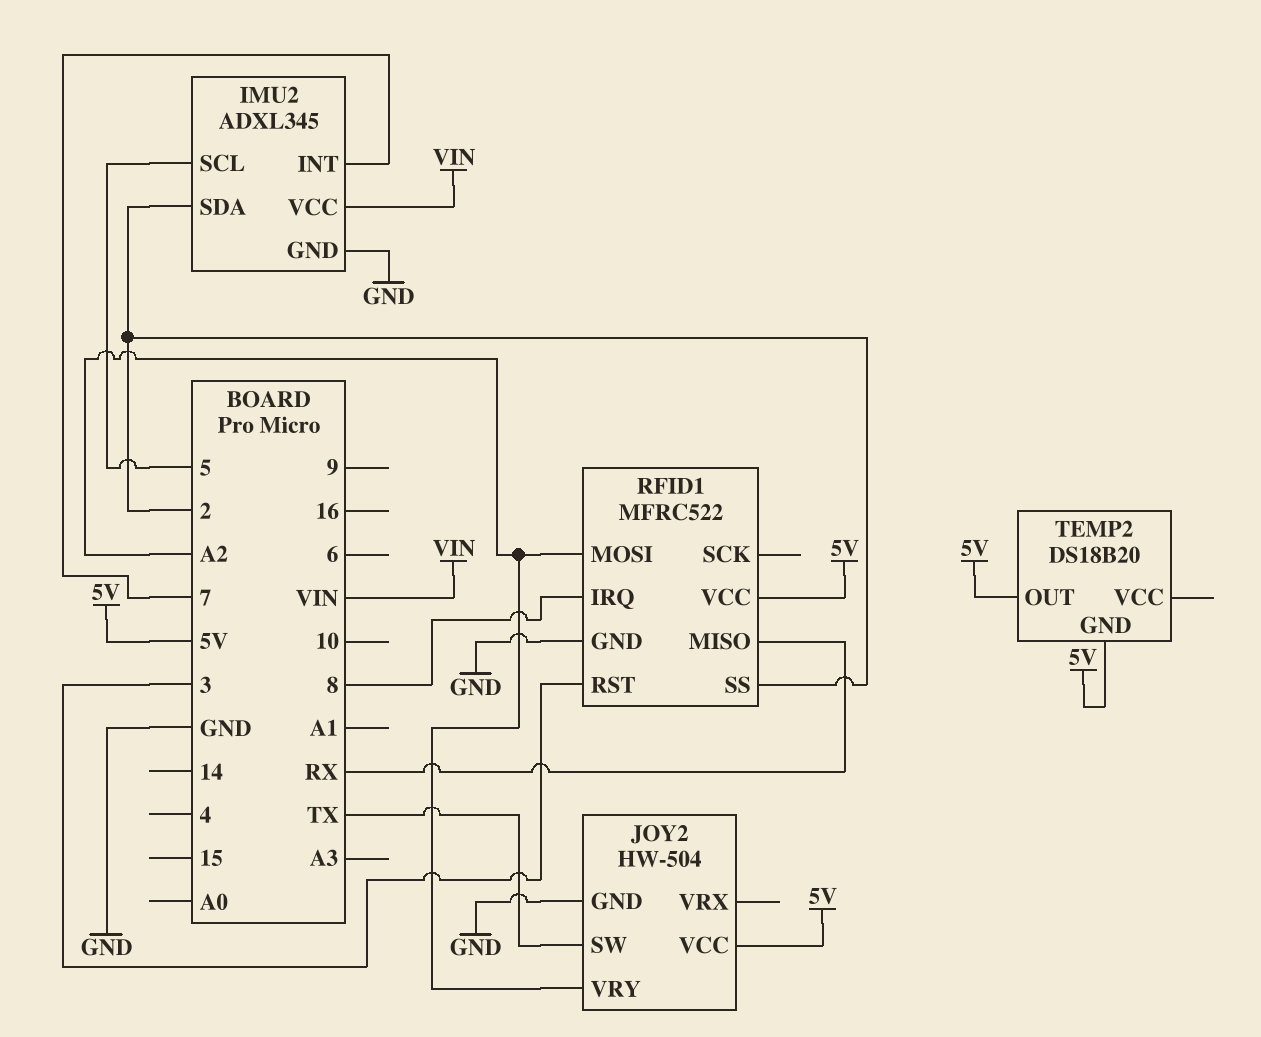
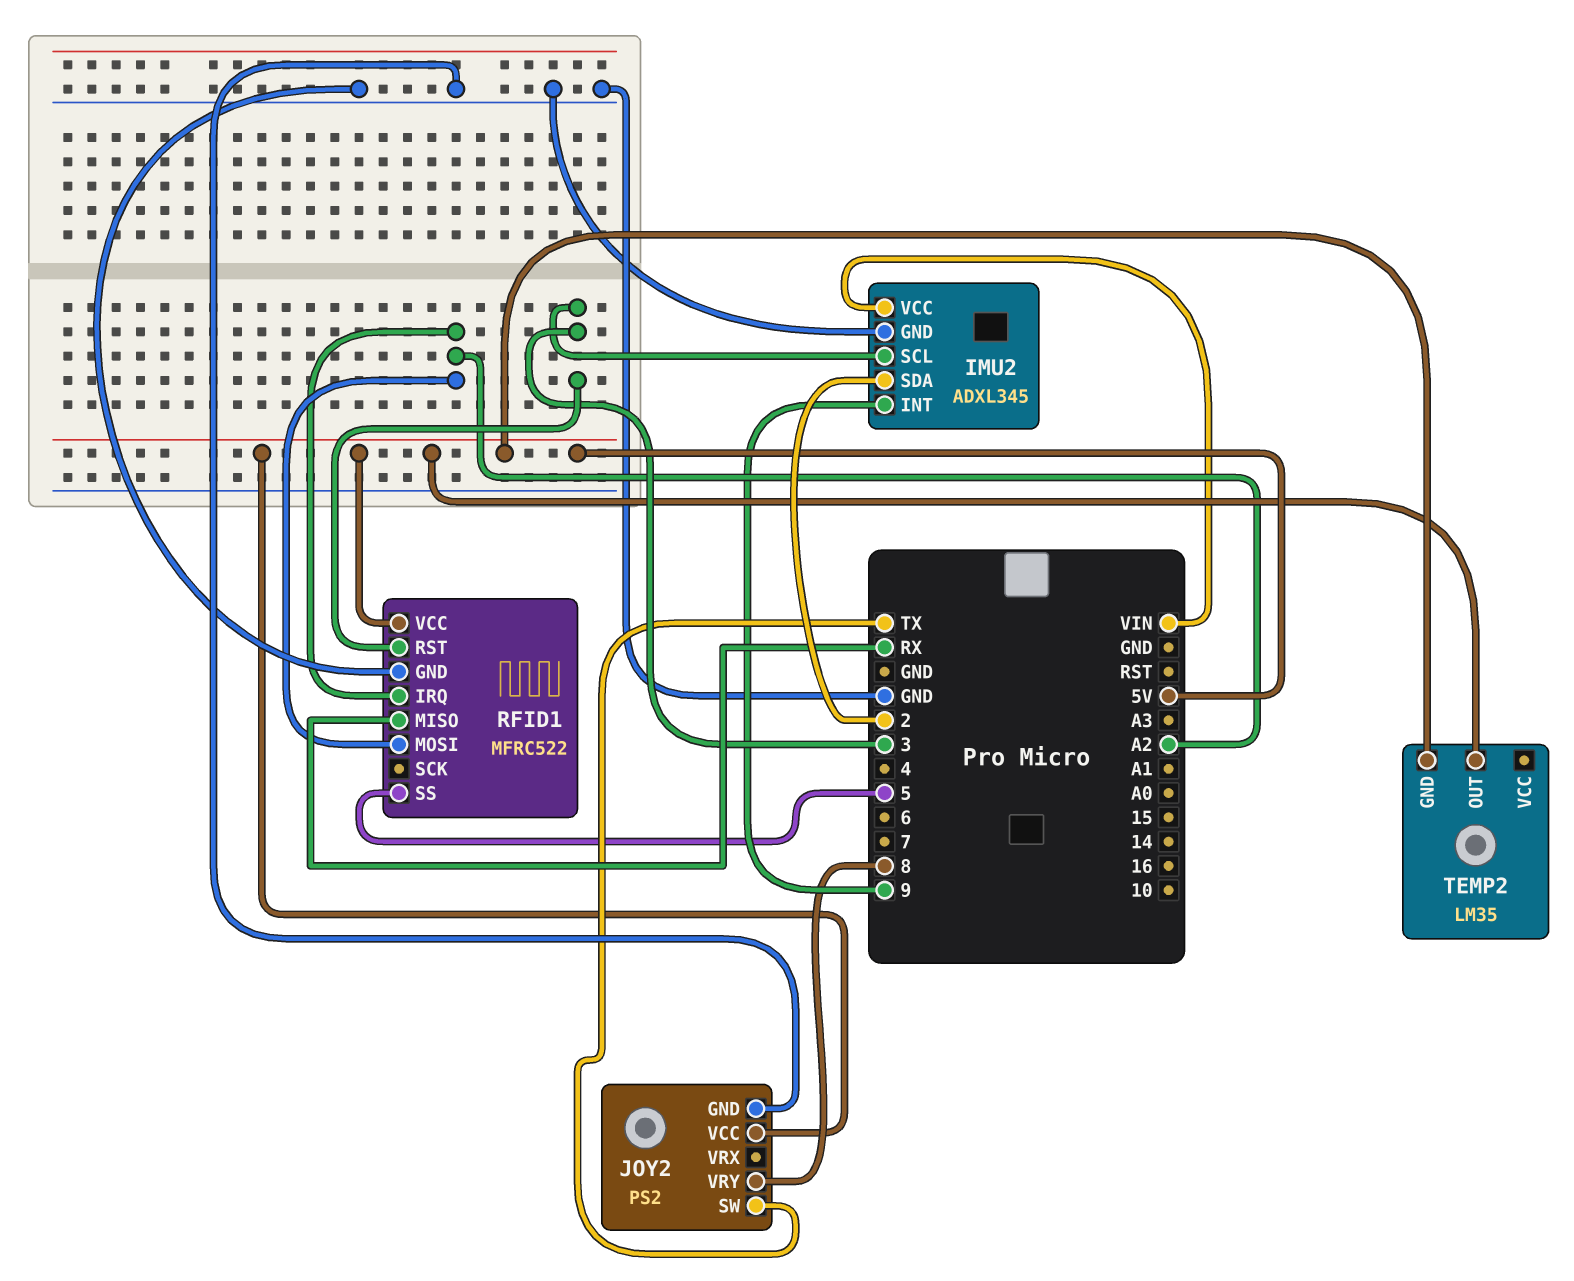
IMU2 pin INT: 7 -> 9
IMU2 pin SCL: 5 -> 3
JOY2: HW-504 -> PS2
JOY2 pin VRY: A2 -> 8
RFID1 pin IRQ: 8 -> A2
RFID1 pin SS: 2 -> 5
TEMP2: DS18B20 -> LM35

